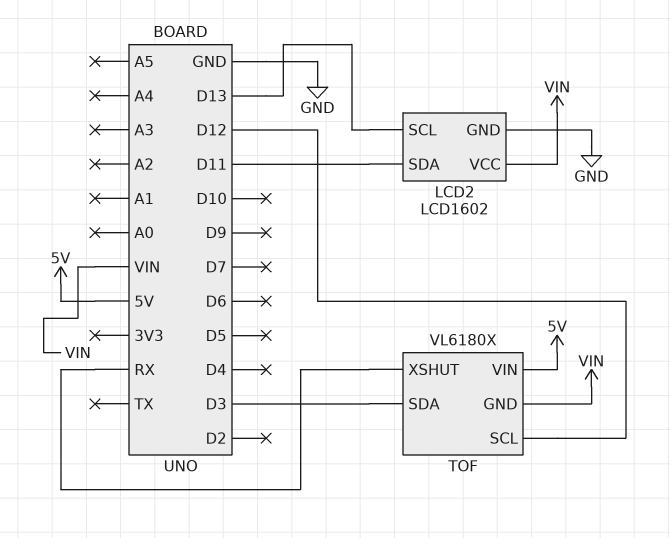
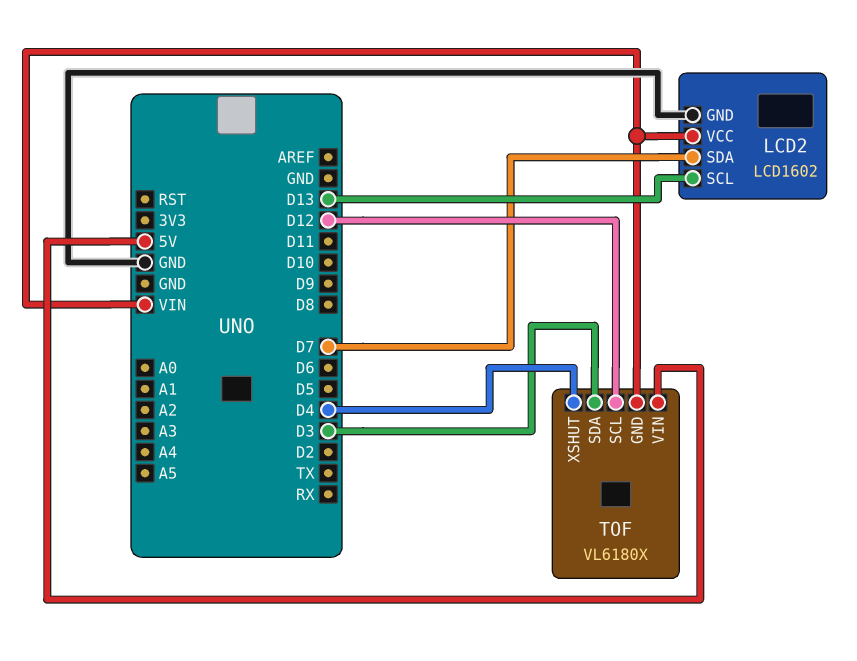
LCD2 pin SDA: D11 -> D7
TOF pin XSHUT: RX -> D4

